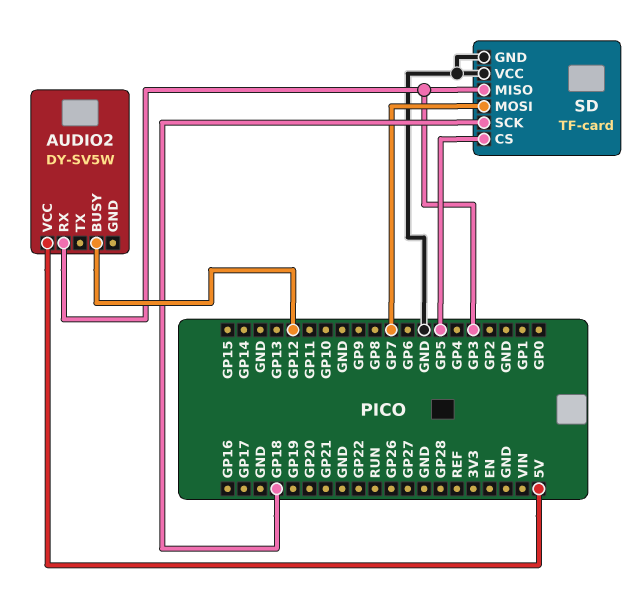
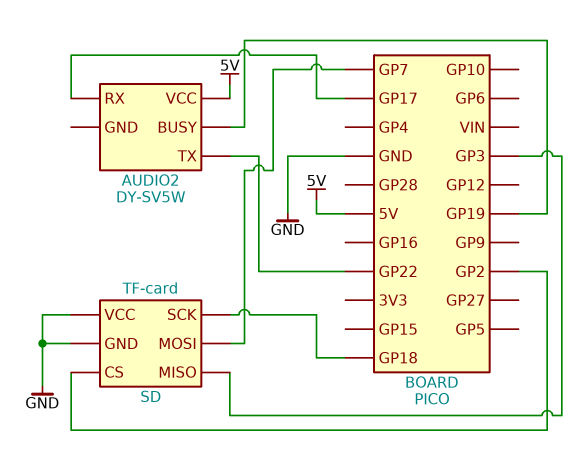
AUDIO2 pin BUSY: GP12 -> GP19
AUDIO2 pin RX: GP3 -> GP17
AUDIO2 pin TX: none -> GP22
SD pin CS: GP5 -> GP2

